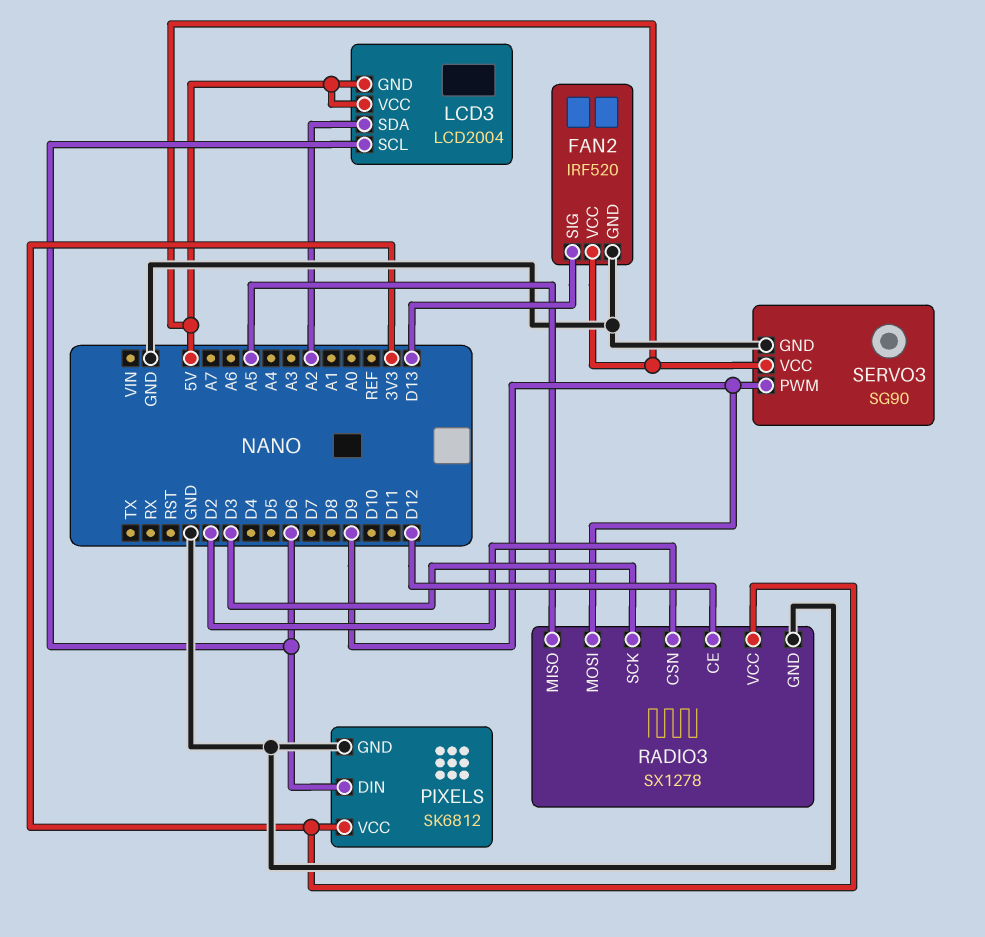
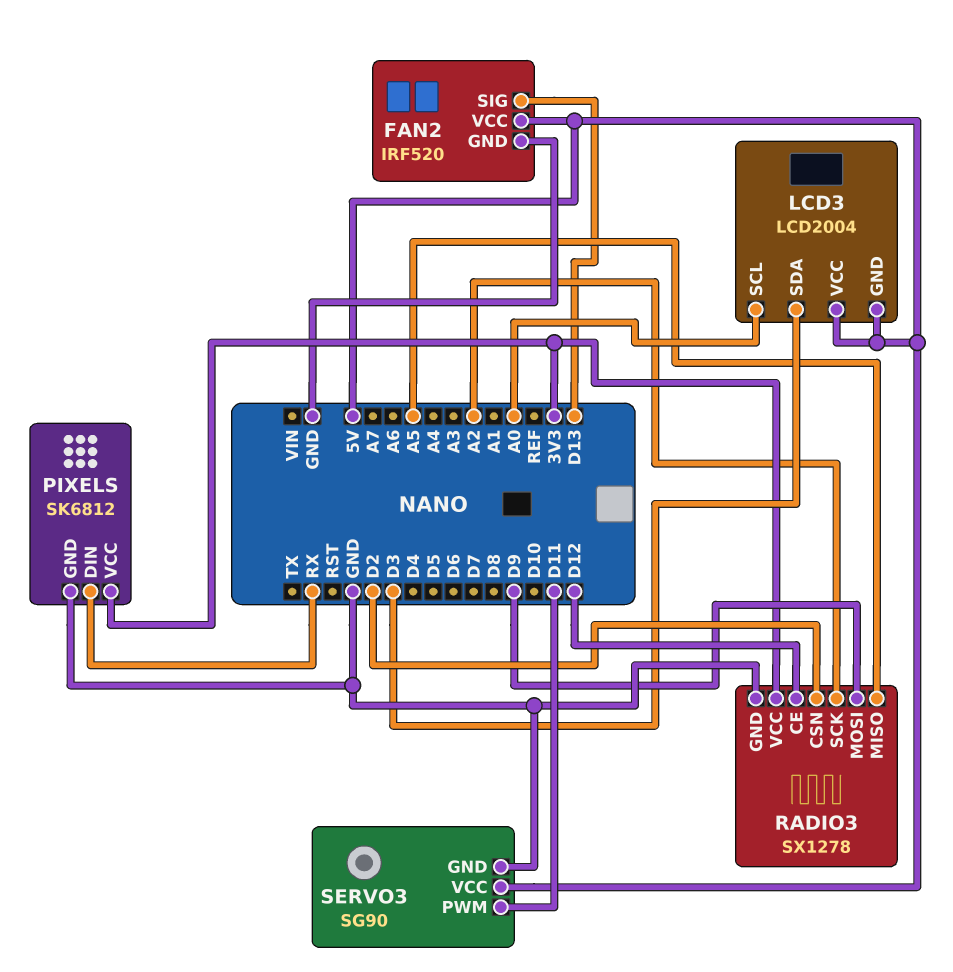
LCD3 pin SCL: D6 -> A0
LCD3 pin SDA: A2 -> D3
PIXELS pin DIN: D6 -> RX
RADIO3 pin SCK: D3 -> A2
SERVO3 pin PWM: D9 -> D11

